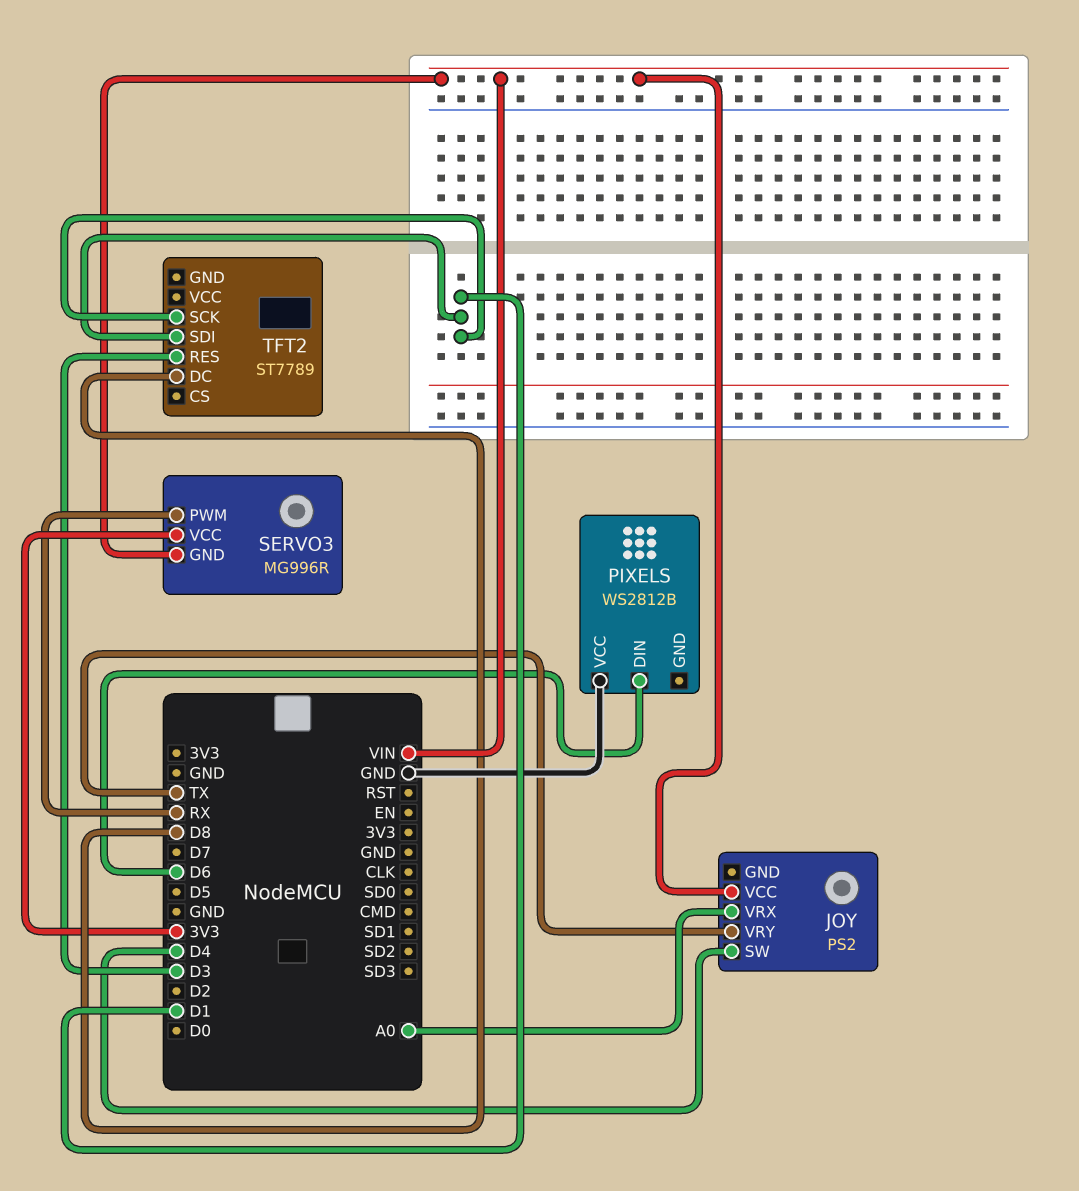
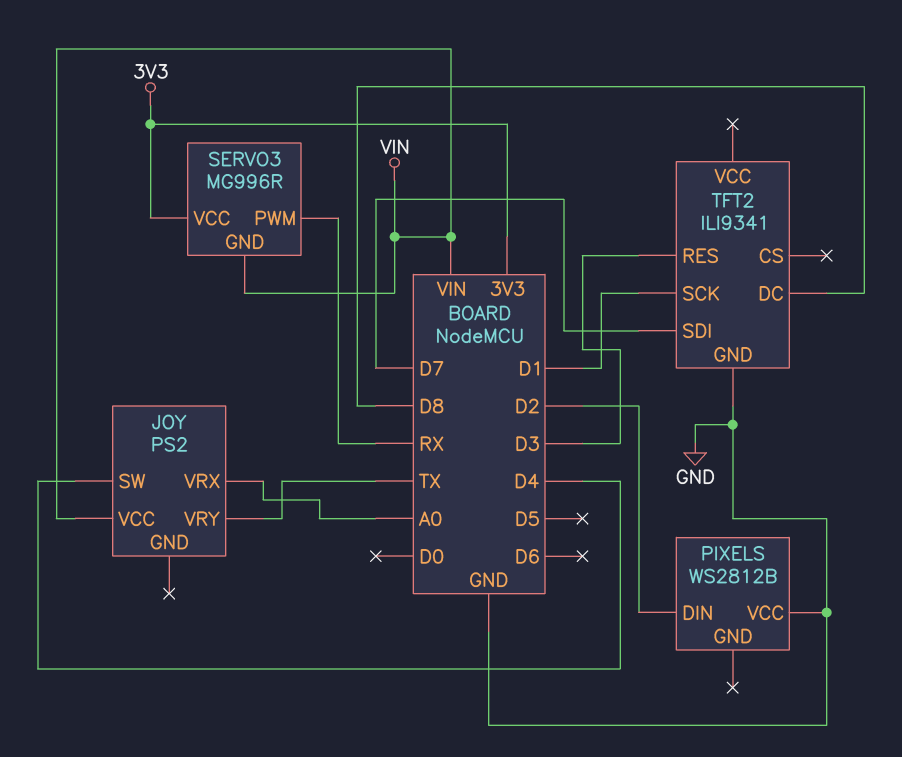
PIXELS pin DIN: D6 -> D2
TFT2: ST7789 -> ILI9341
TFT2 pin GND: none -> GND
TFT2 pin SDI: D1 -> D7

